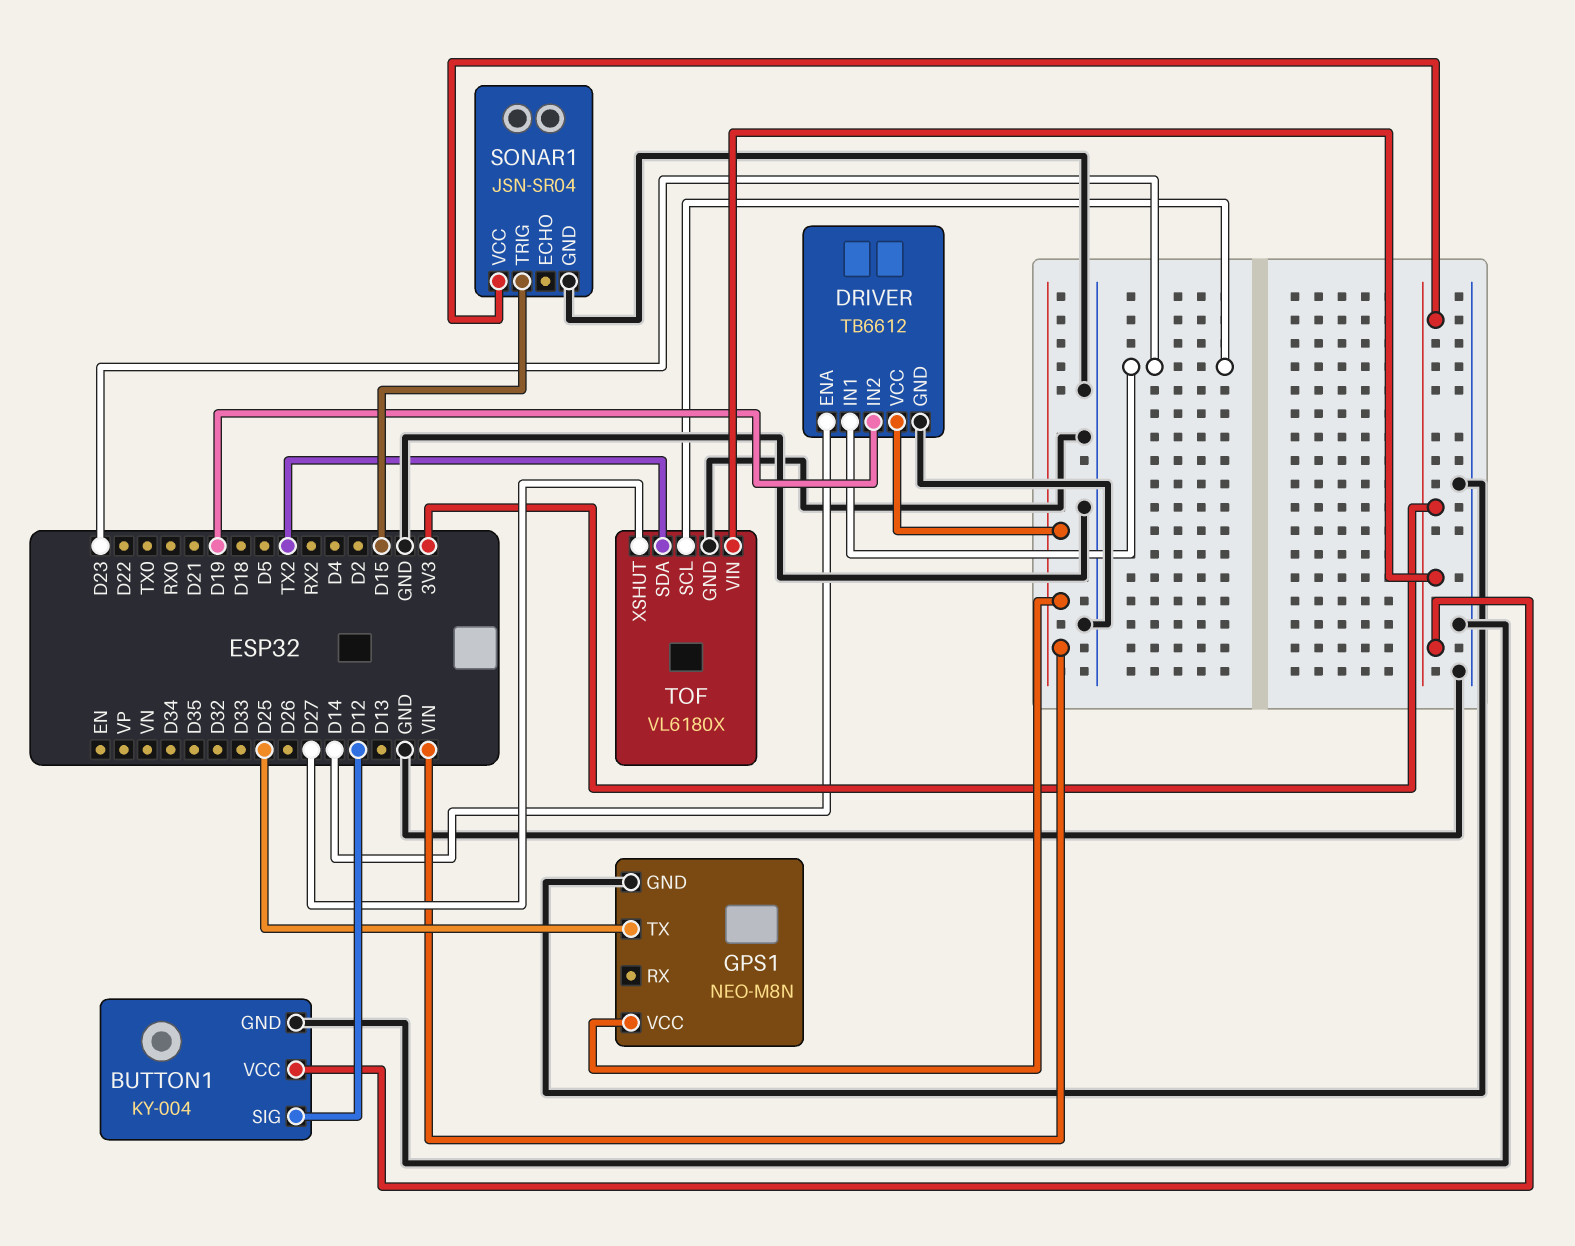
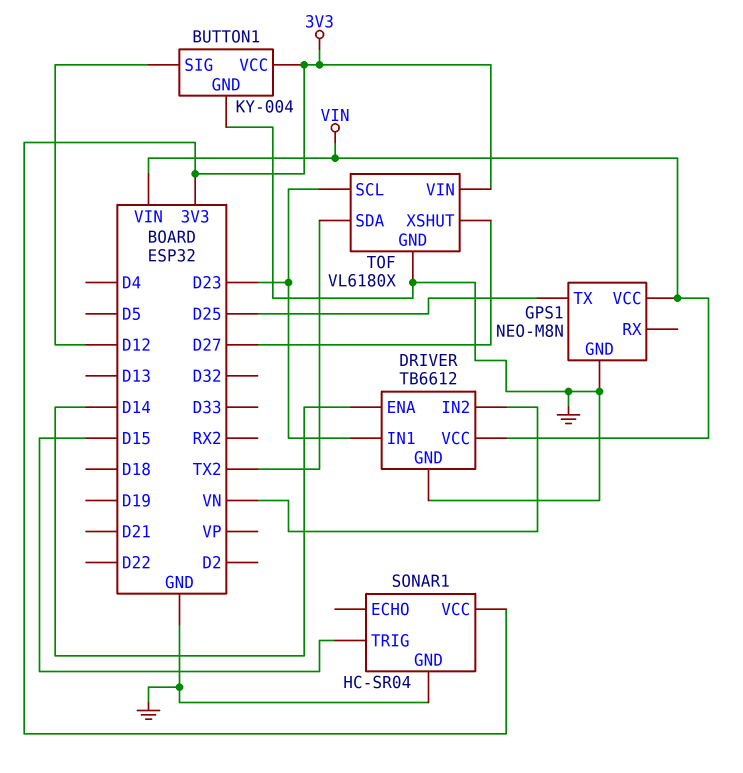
DRIVER pin IN2: D19 -> VN
SONAR1: JSN-SR04 -> HC-SR04

